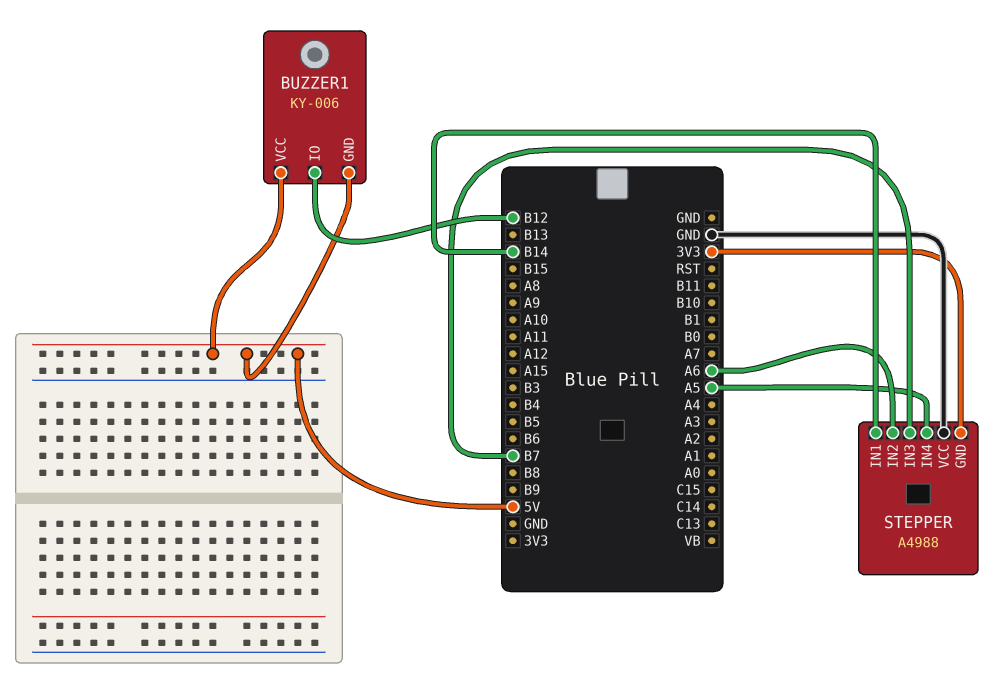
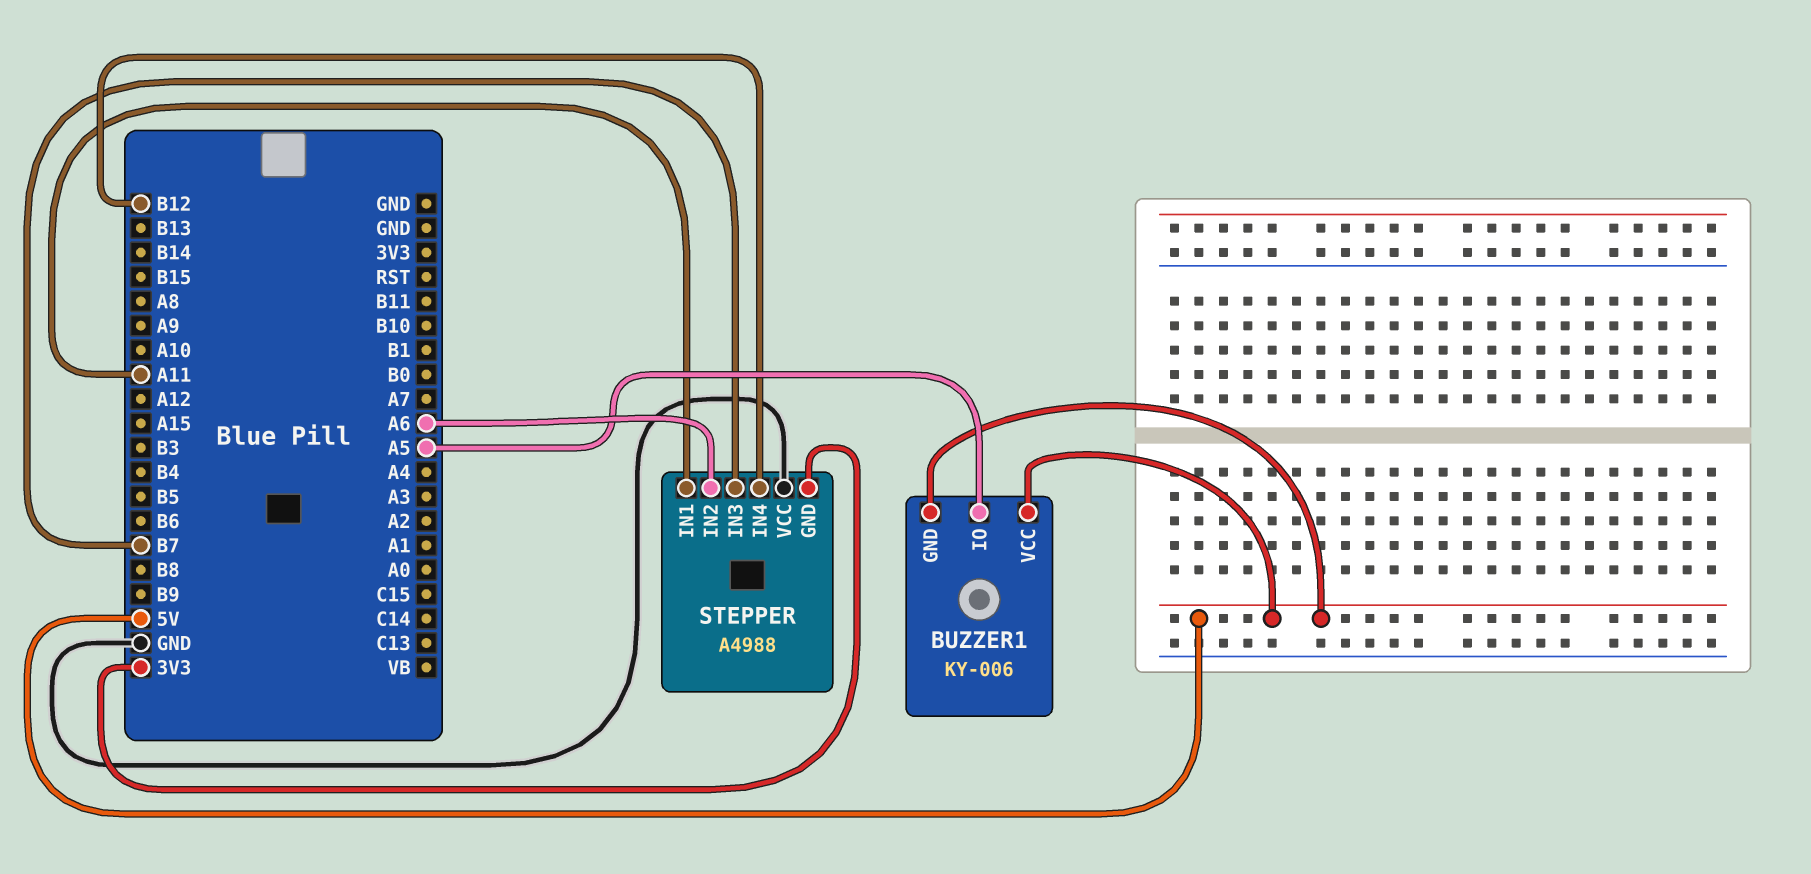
BUZZER1 pin IO: B12 -> A5
STEPPER pin IN1: B14 -> A11
STEPPER pin IN4: A5 -> B12

